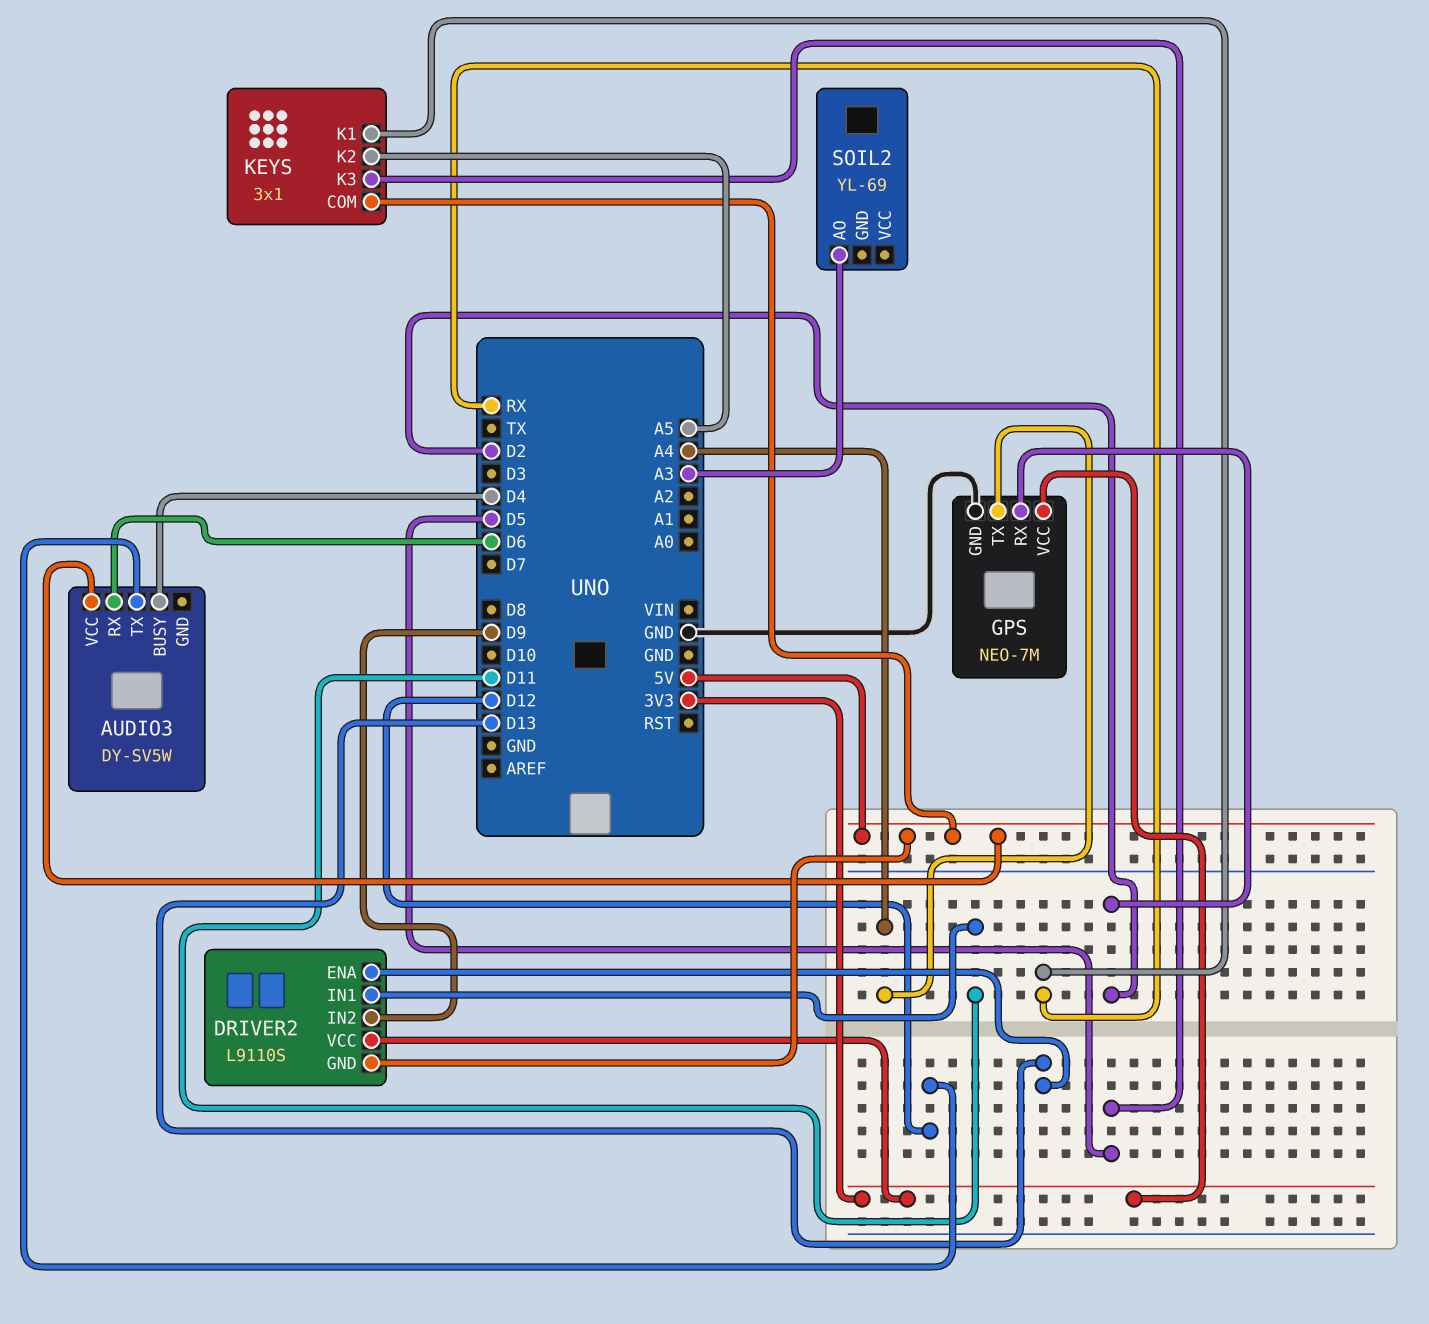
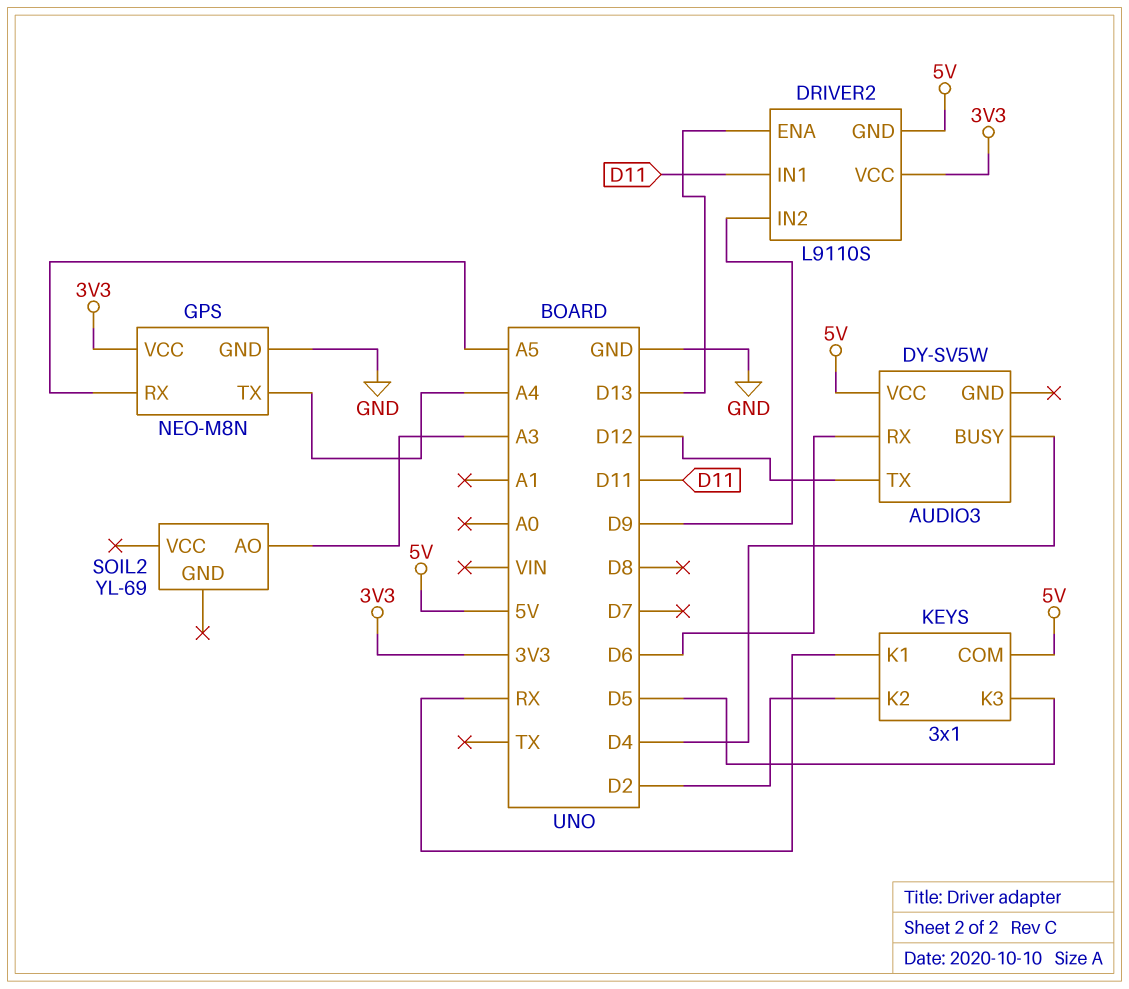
GPS: NEO-7M -> NEO-M8N
GPS pin RX: D2 -> A5
KEYS pin K2: A5 -> D2

